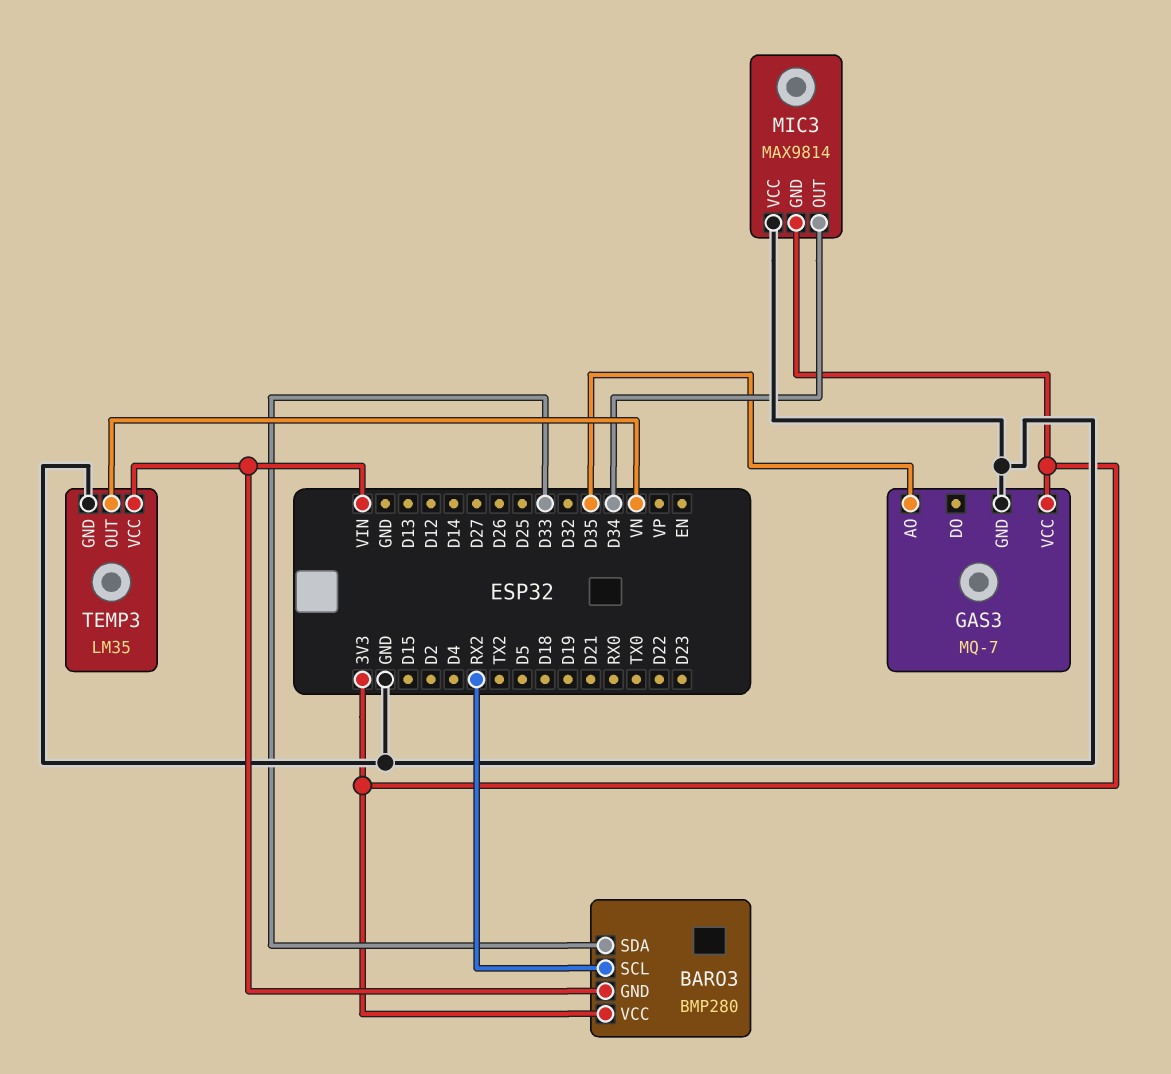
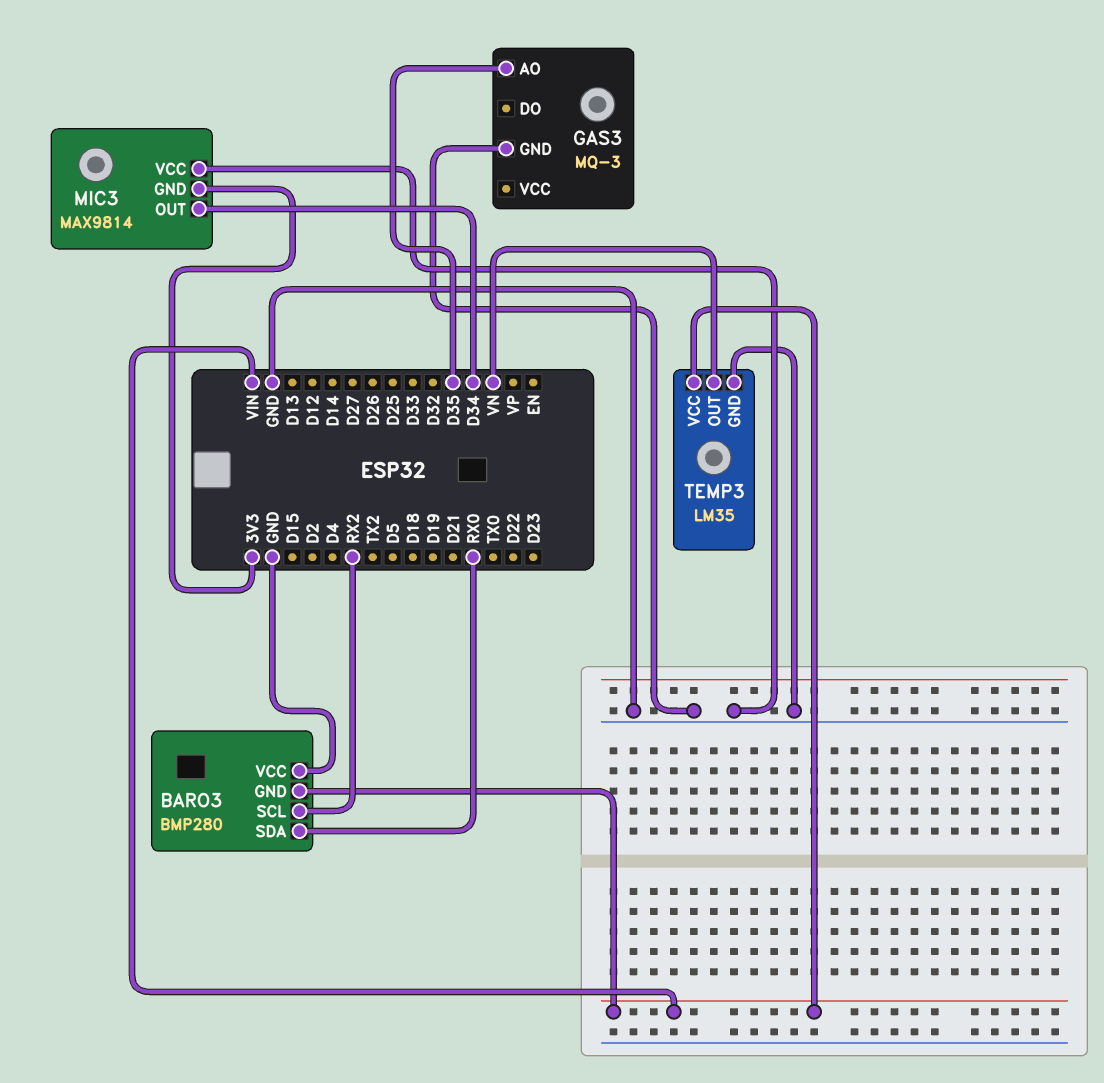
BARO3 pin SDA: D33 -> RX0
BARO3 pin VCC: 3V3 -> GND
GAS3: MQ-7 -> MQ-3
GAS3 pin VCC: 3V3 -> none

